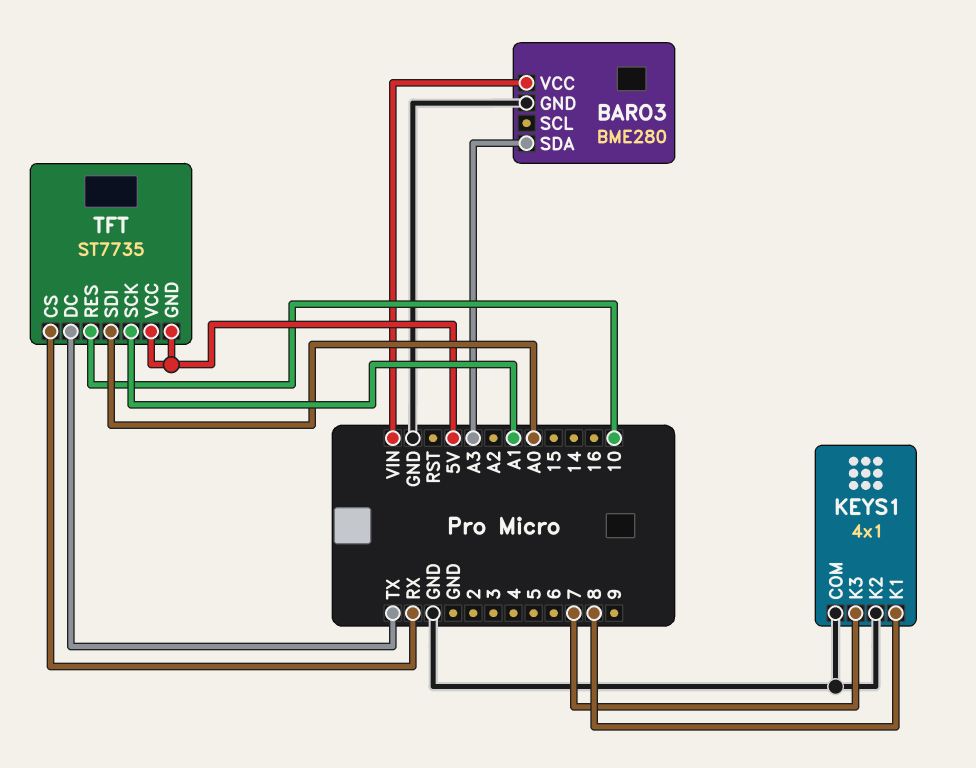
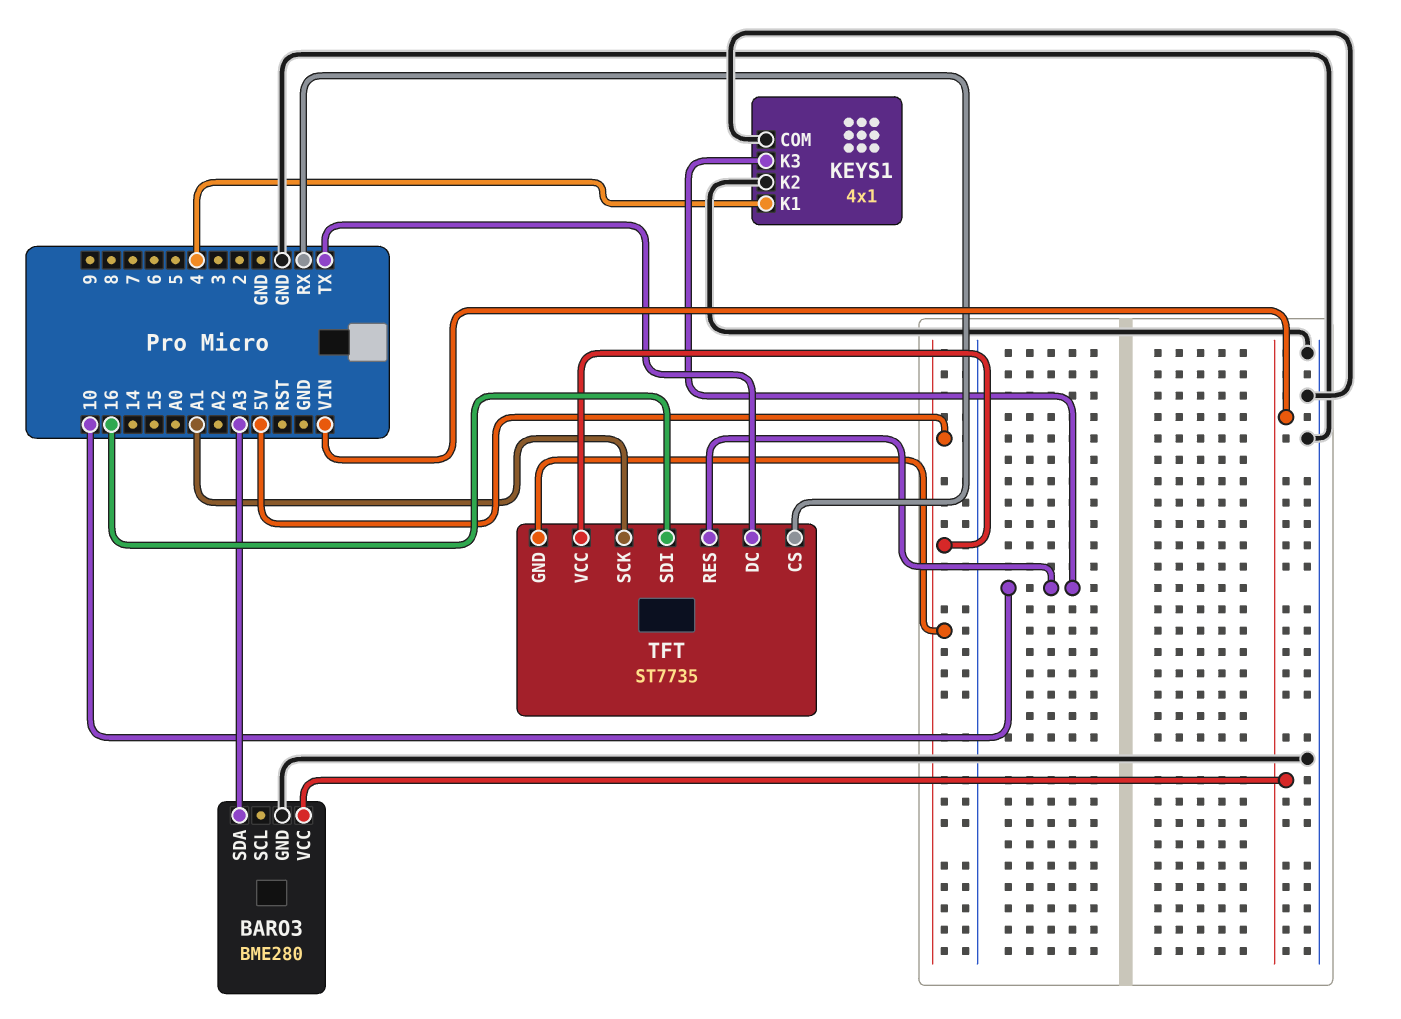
KEYS1 pin K1: 8 -> 4
KEYS1 pin K3: 7 -> 10
TFT pin SDI: A0 -> 16

